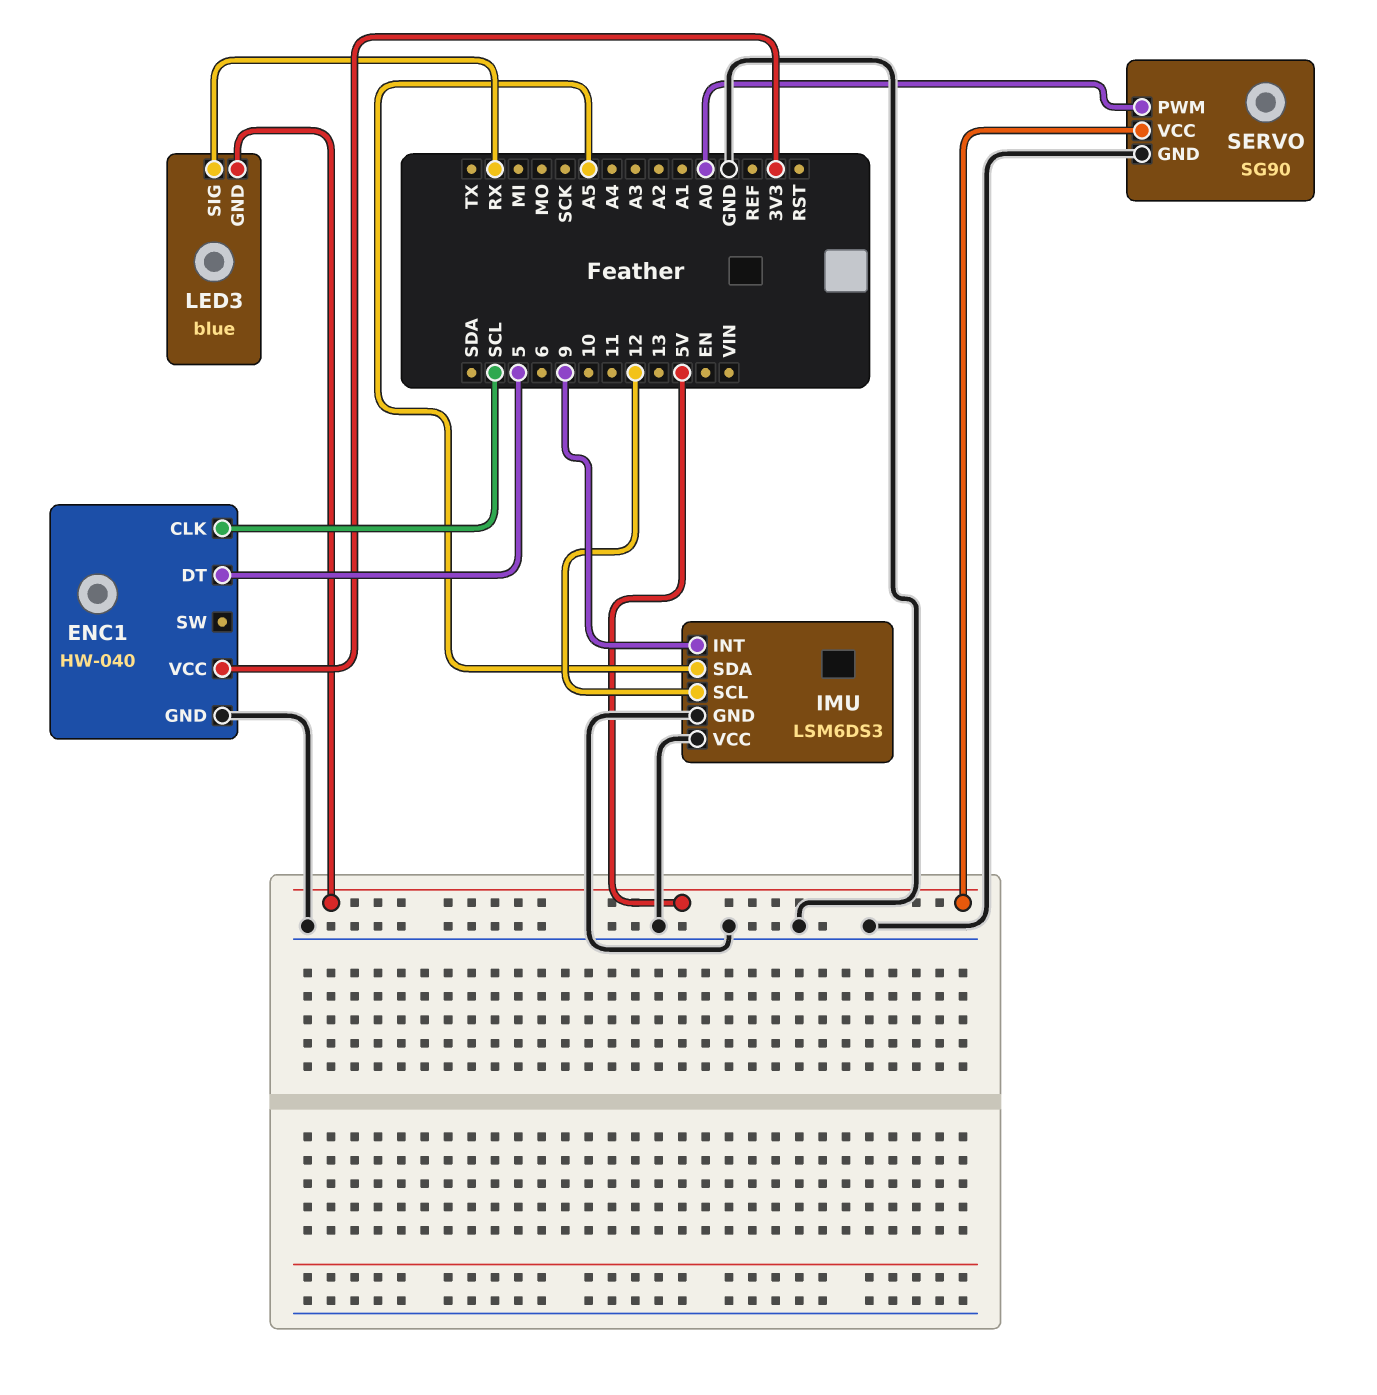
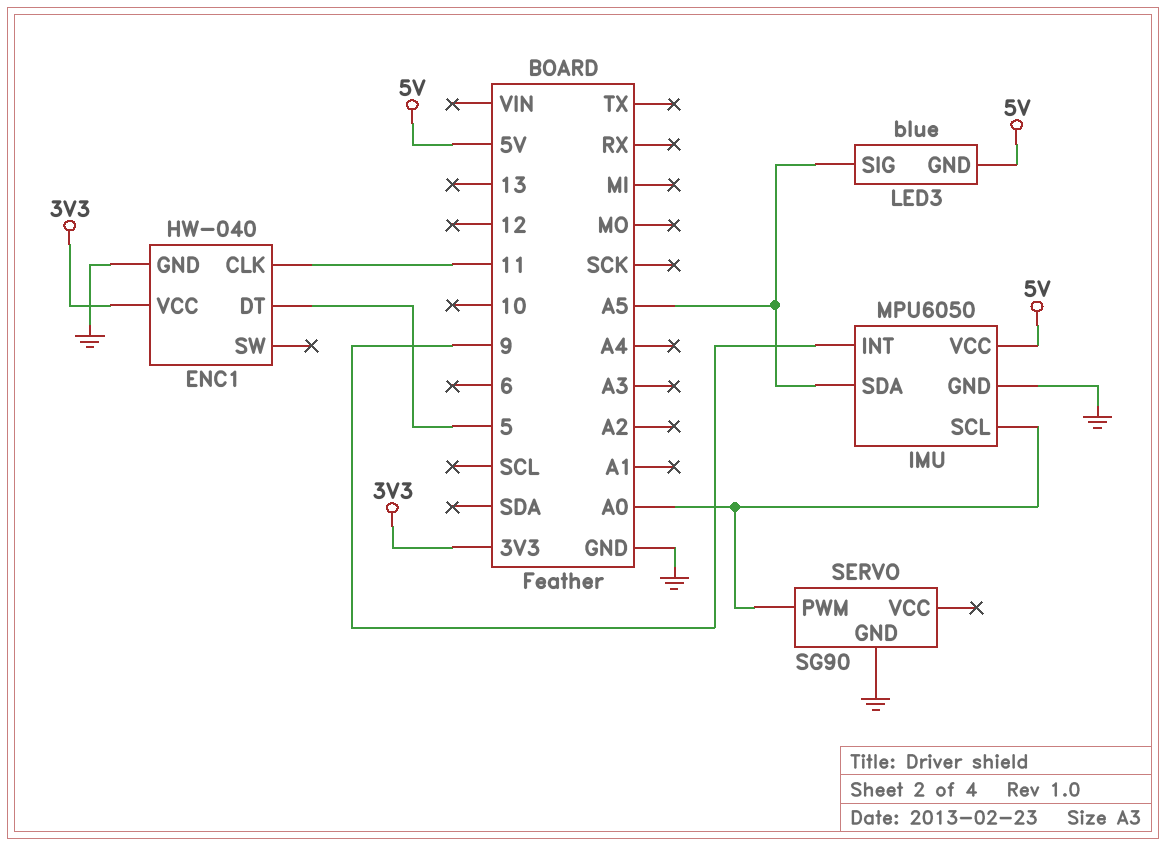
ENC1 pin CLK: SCL -> 11
IMU: LSM6DS3 -> MPU6050
IMU pin SCL: 12 -> A0
IMU pin VCC: GND -> 5V
LED3 pin SIG: RX -> A5
SERVO pin VCC: 5V -> none

